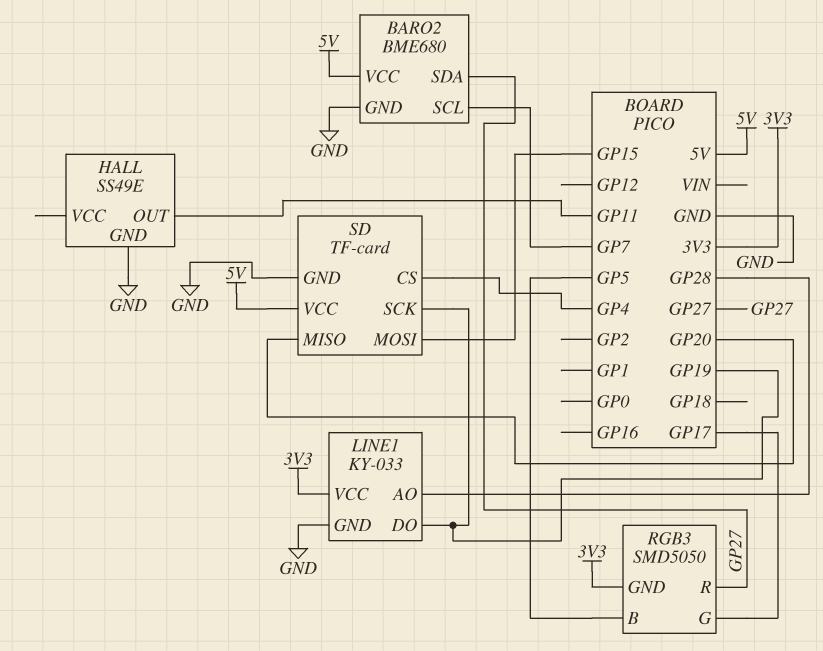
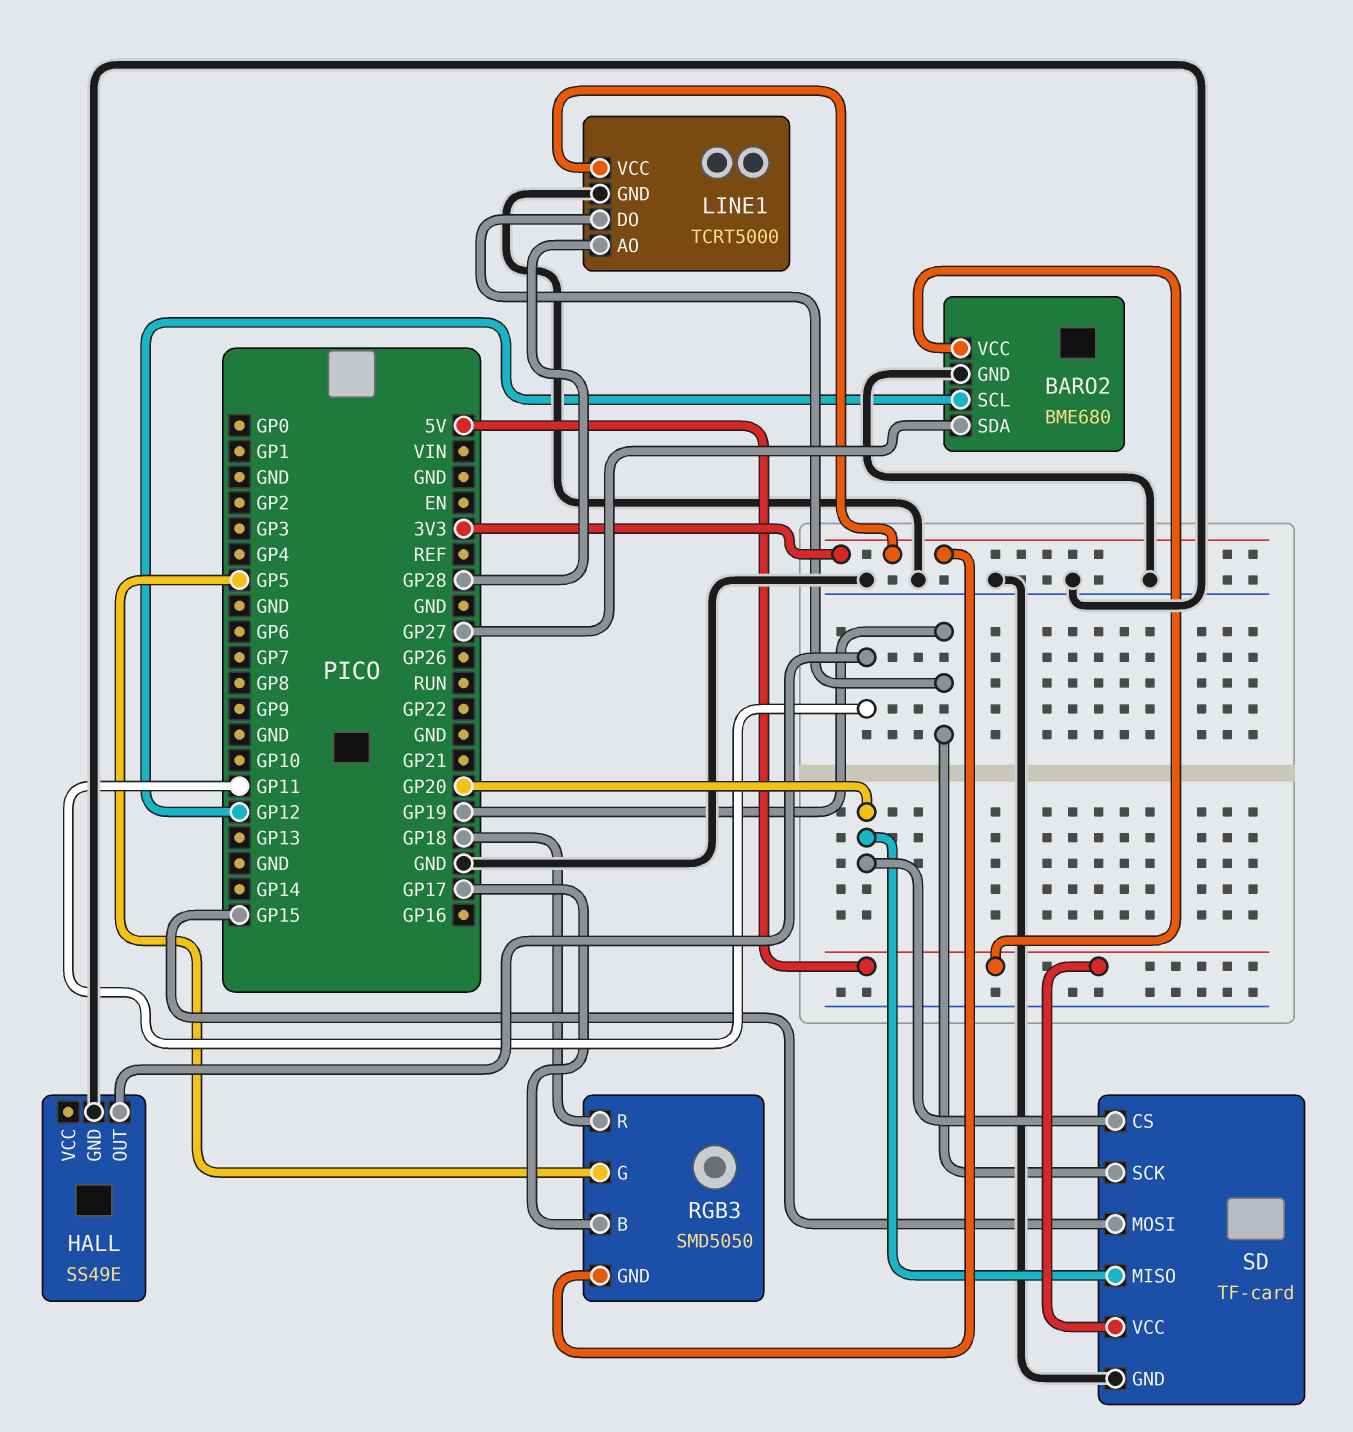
BARO2 pin SCL: GP7 -> GP12
LINE1: KY-033 -> TCRT5000
RGB3 pin B: GP5 -> GP17
RGB3 pin G: GP17 -> GP5
RGB3 pin R: GP27 -> GP18
SD pin CS: GP4 -> GP20

